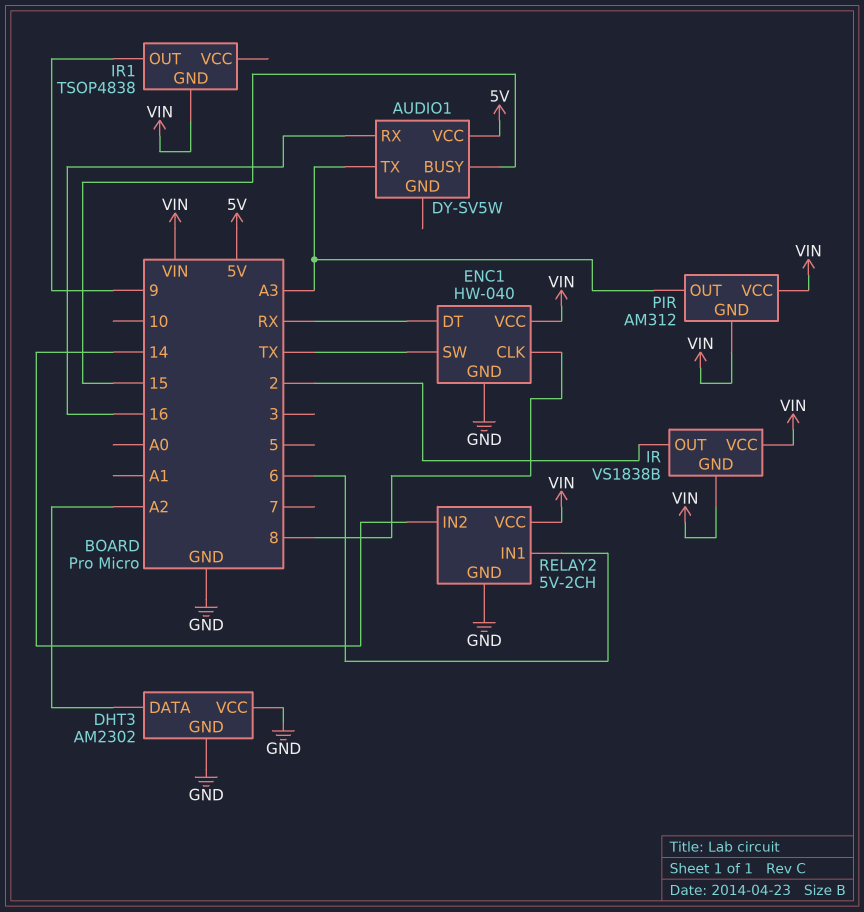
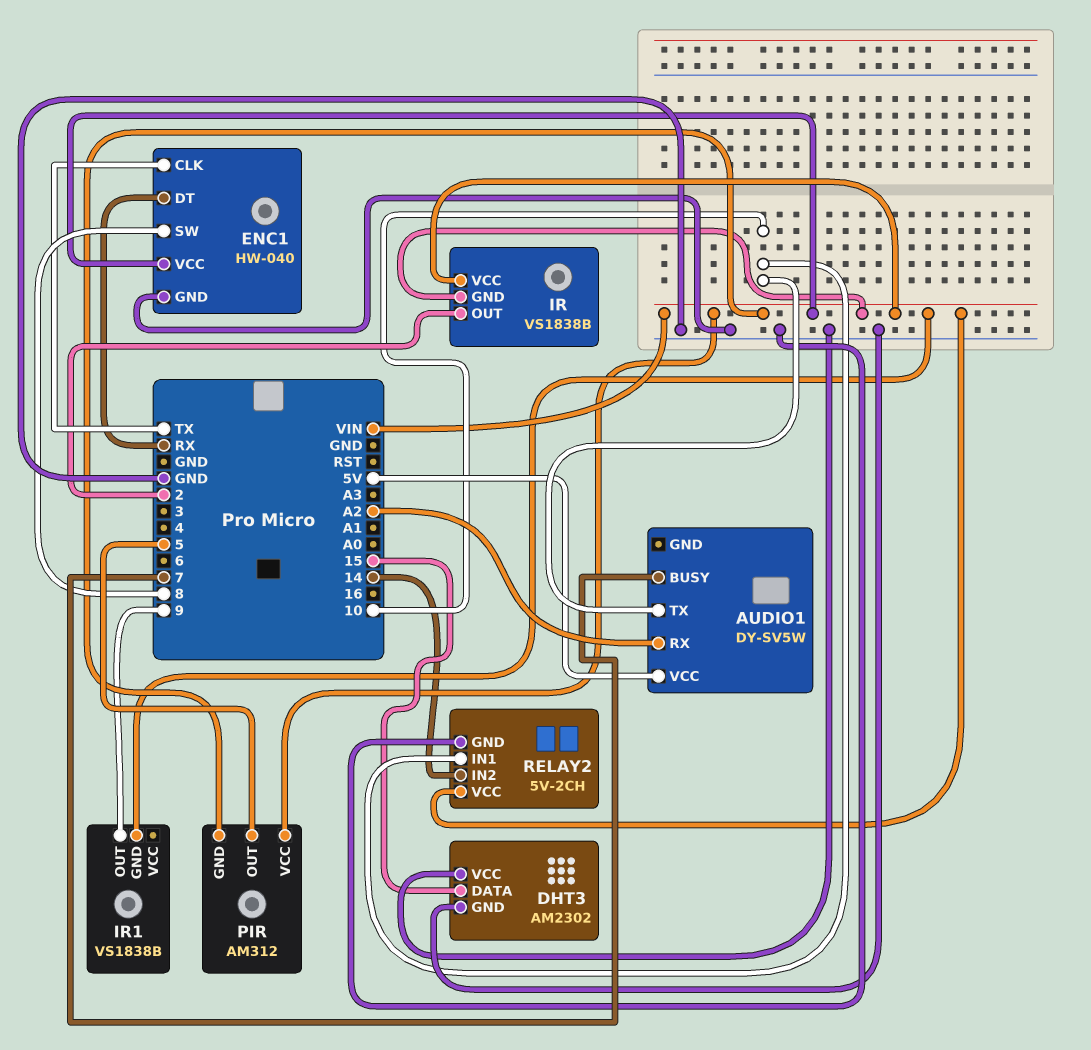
AUDIO1 pin BUSY: 15 -> 7
AUDIO1 pin RX: 16 -> A2
AUDIO1 pin TX: A3 -> 10
DHT3 pin DATA: A2 -> 15
ENC1 pin CLK: 8 -> TX
ENC1 pin SW: TX -> 8
IR1: TSOP4838 -> VS1838B
PIR pin OUT: A3 -> 5
RELAY2 pin IN1: 6 -> 10

